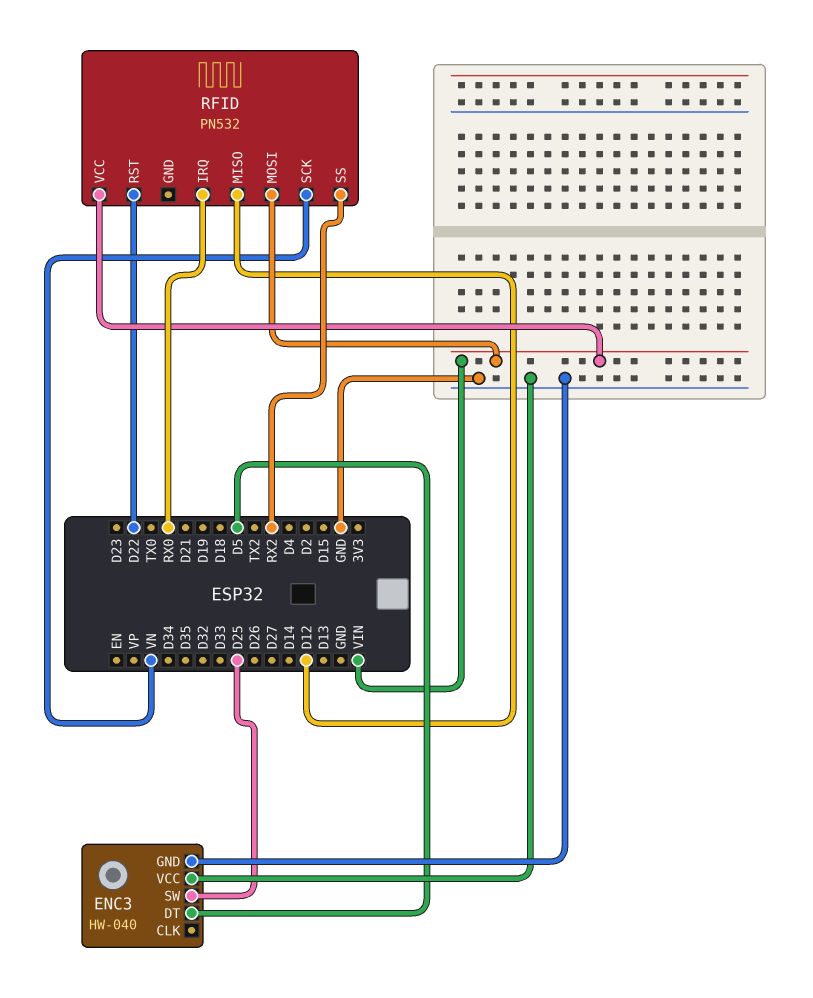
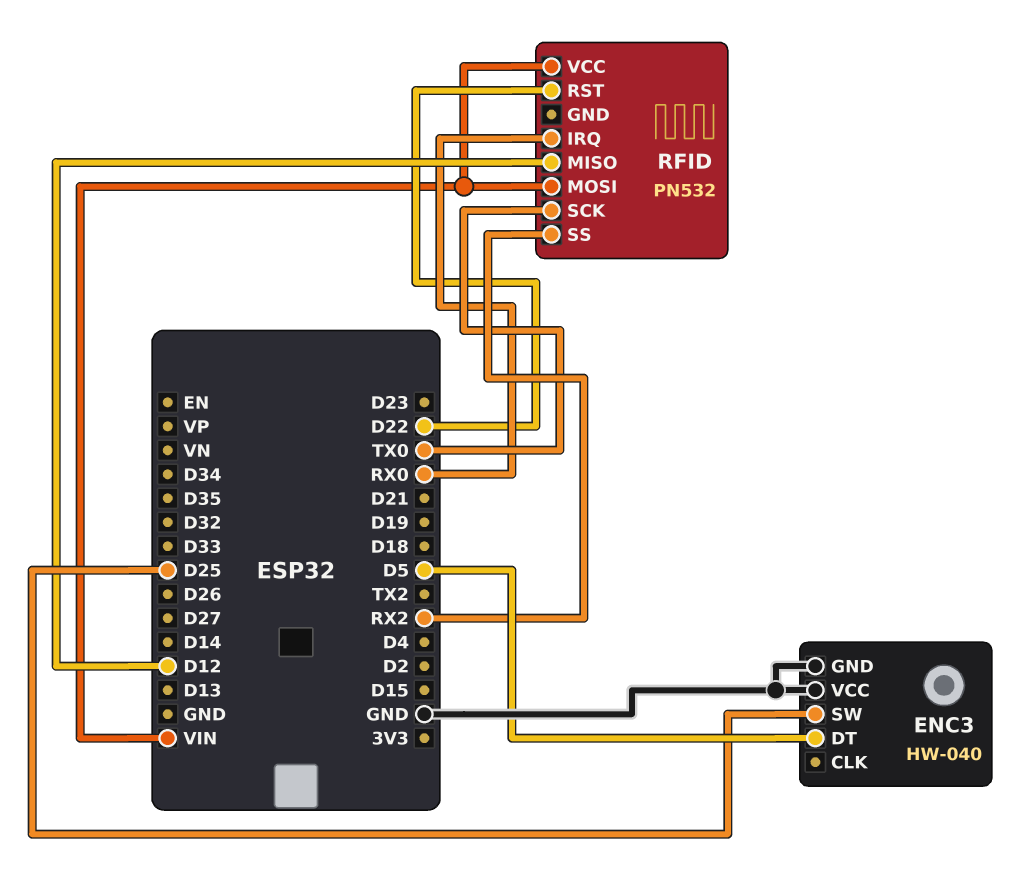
RFID pin SCK: VN -> TX0

